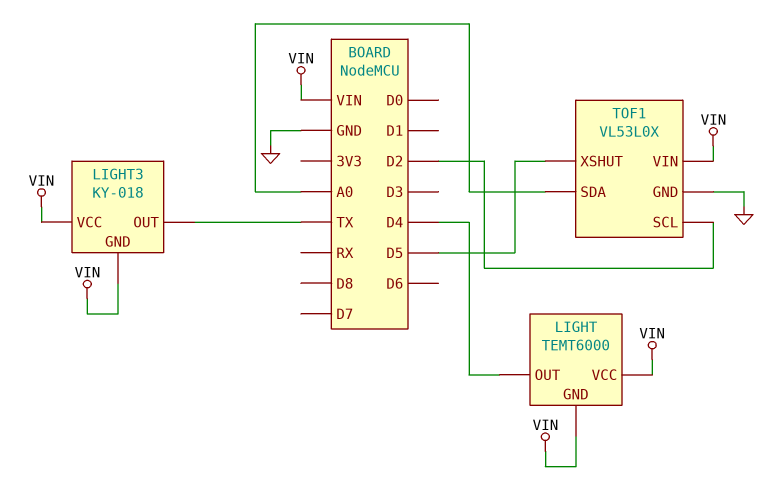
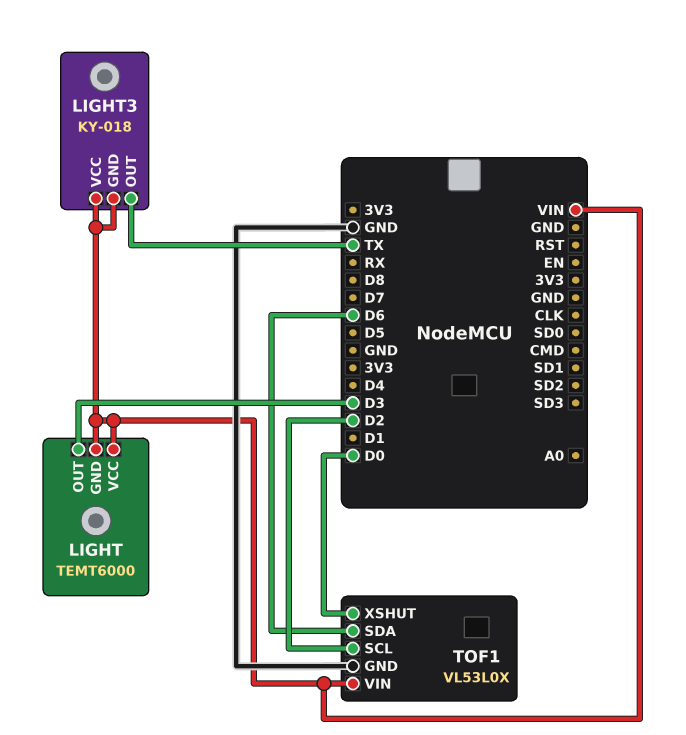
LIGHT pin OUT: D4 -> D3
TOF1 pin SDA: A0 -> D6
TOF1 pin XSHUT: D5 -> D0

